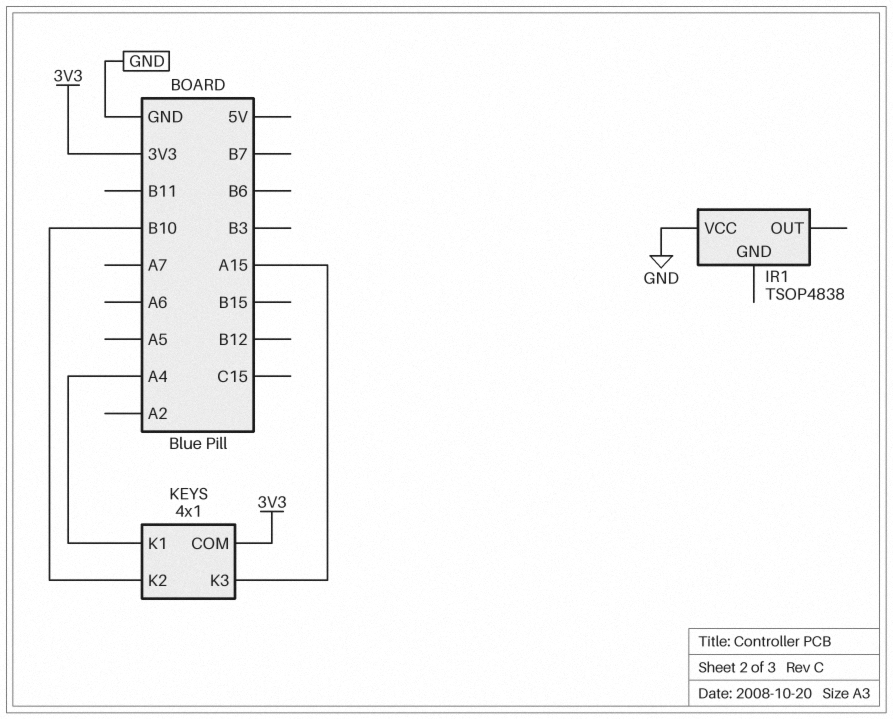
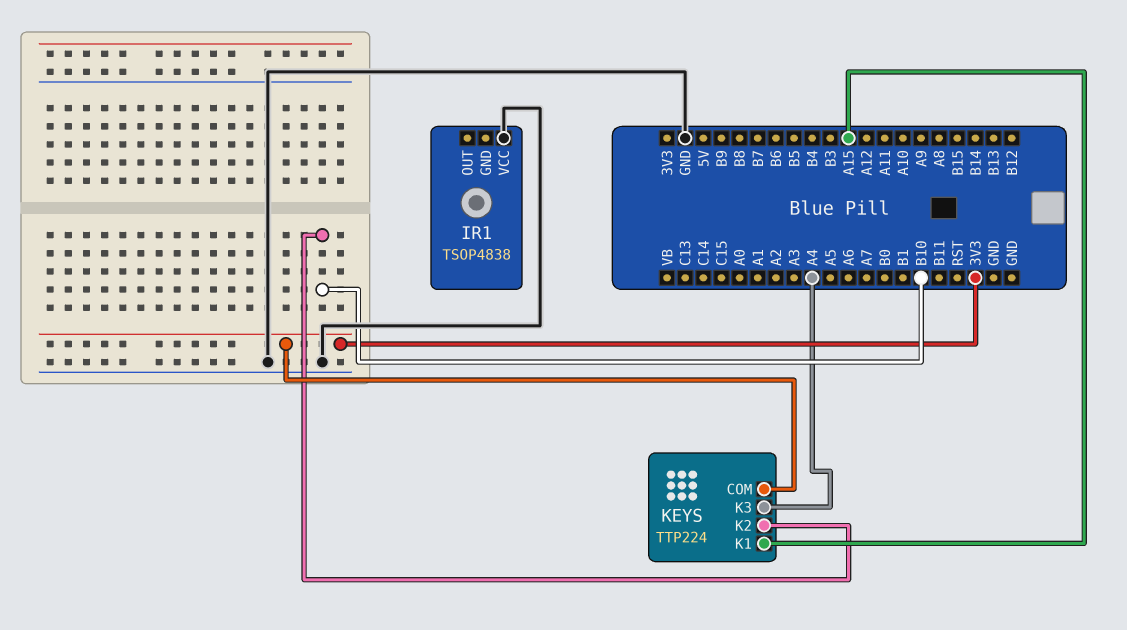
KEYS: 4x1 -> TTP224
KEYS pin K1: A4 -> A15
KEYS pin K3: A15 -> A4

